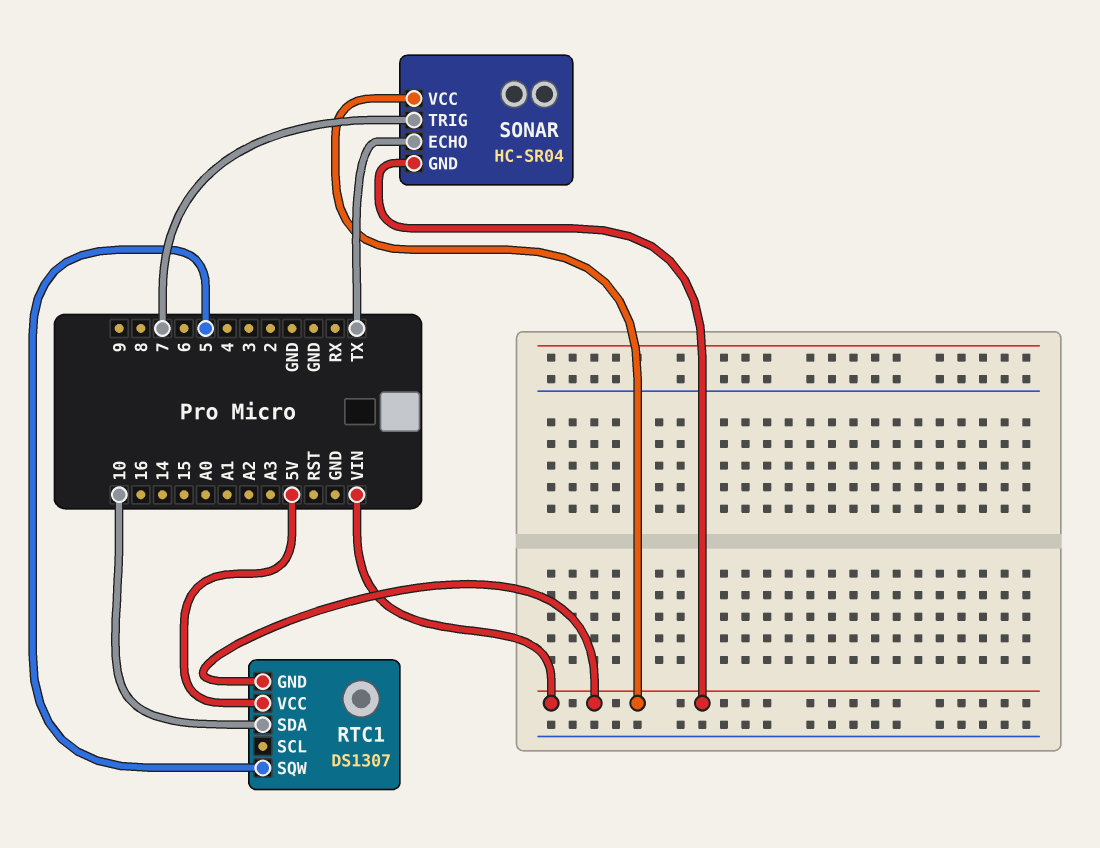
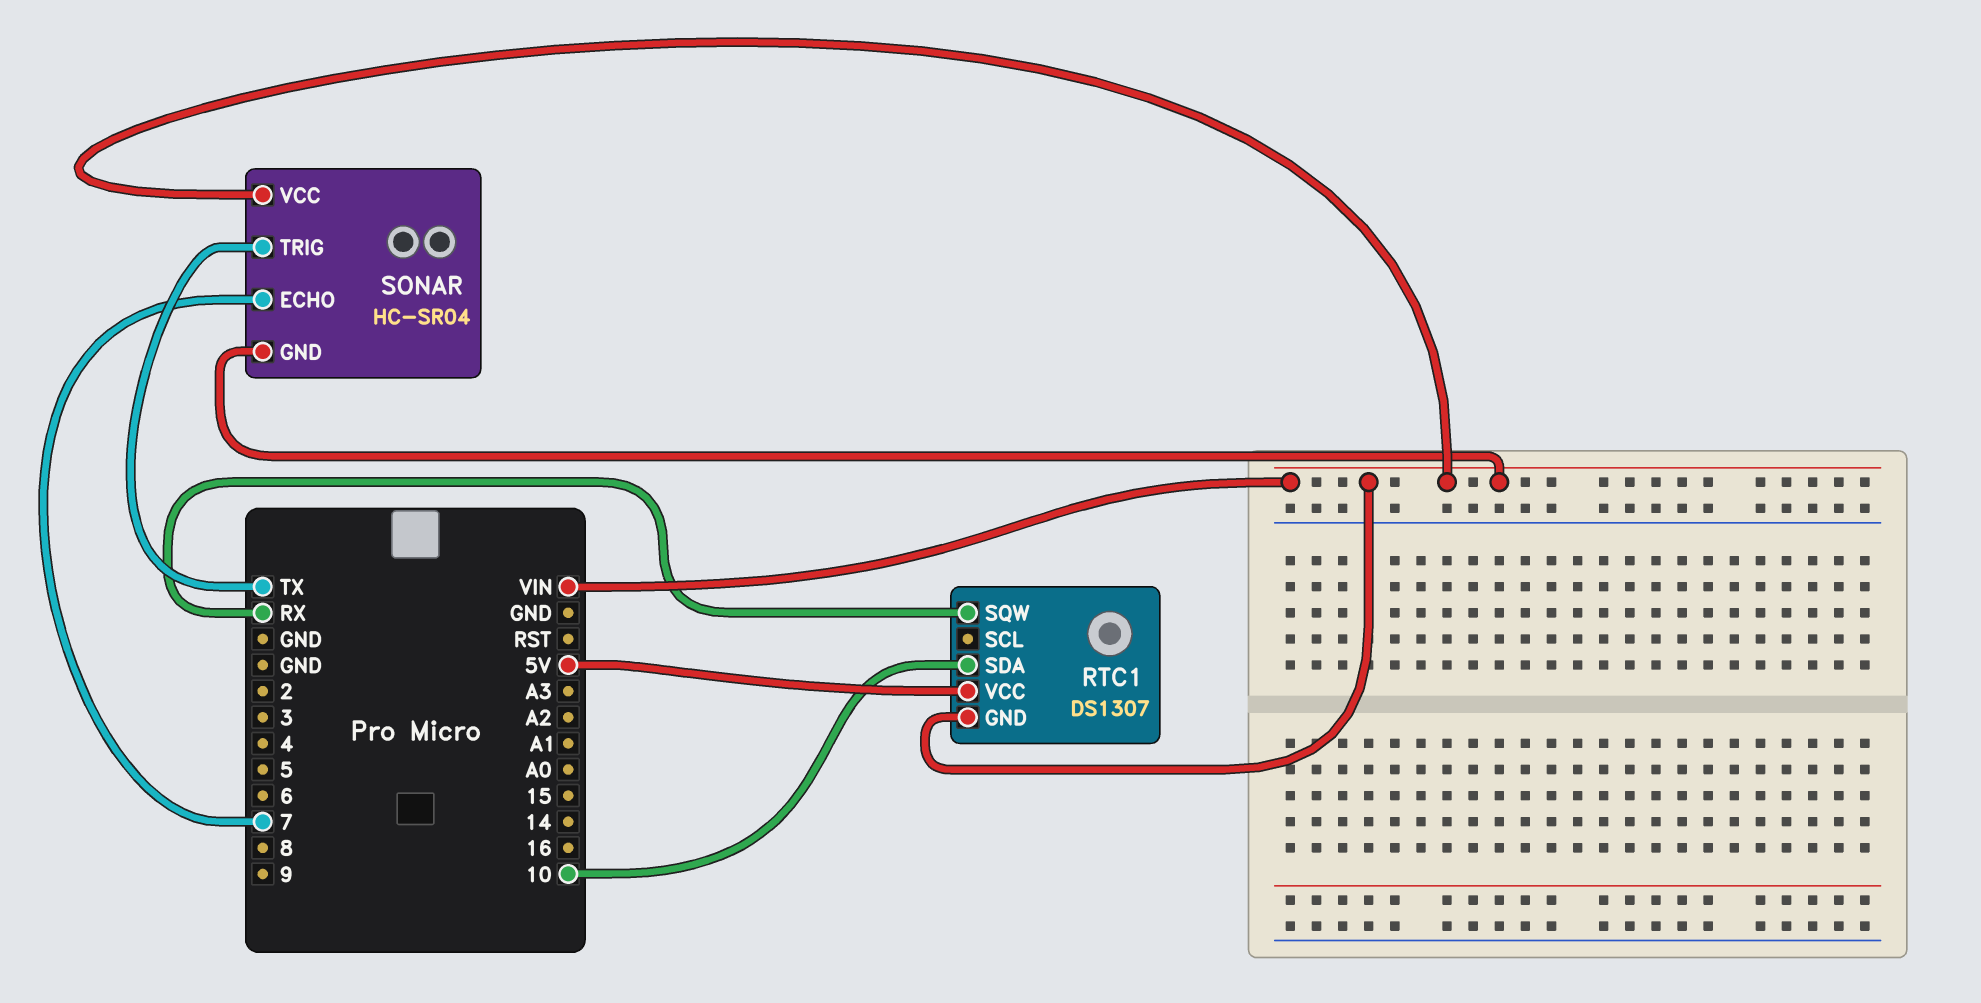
RTC1 pin SQW: 5 -> RX
SONAR pin ECHO: TX -> 7
SONAR pin TRIG: 7 -> TX

